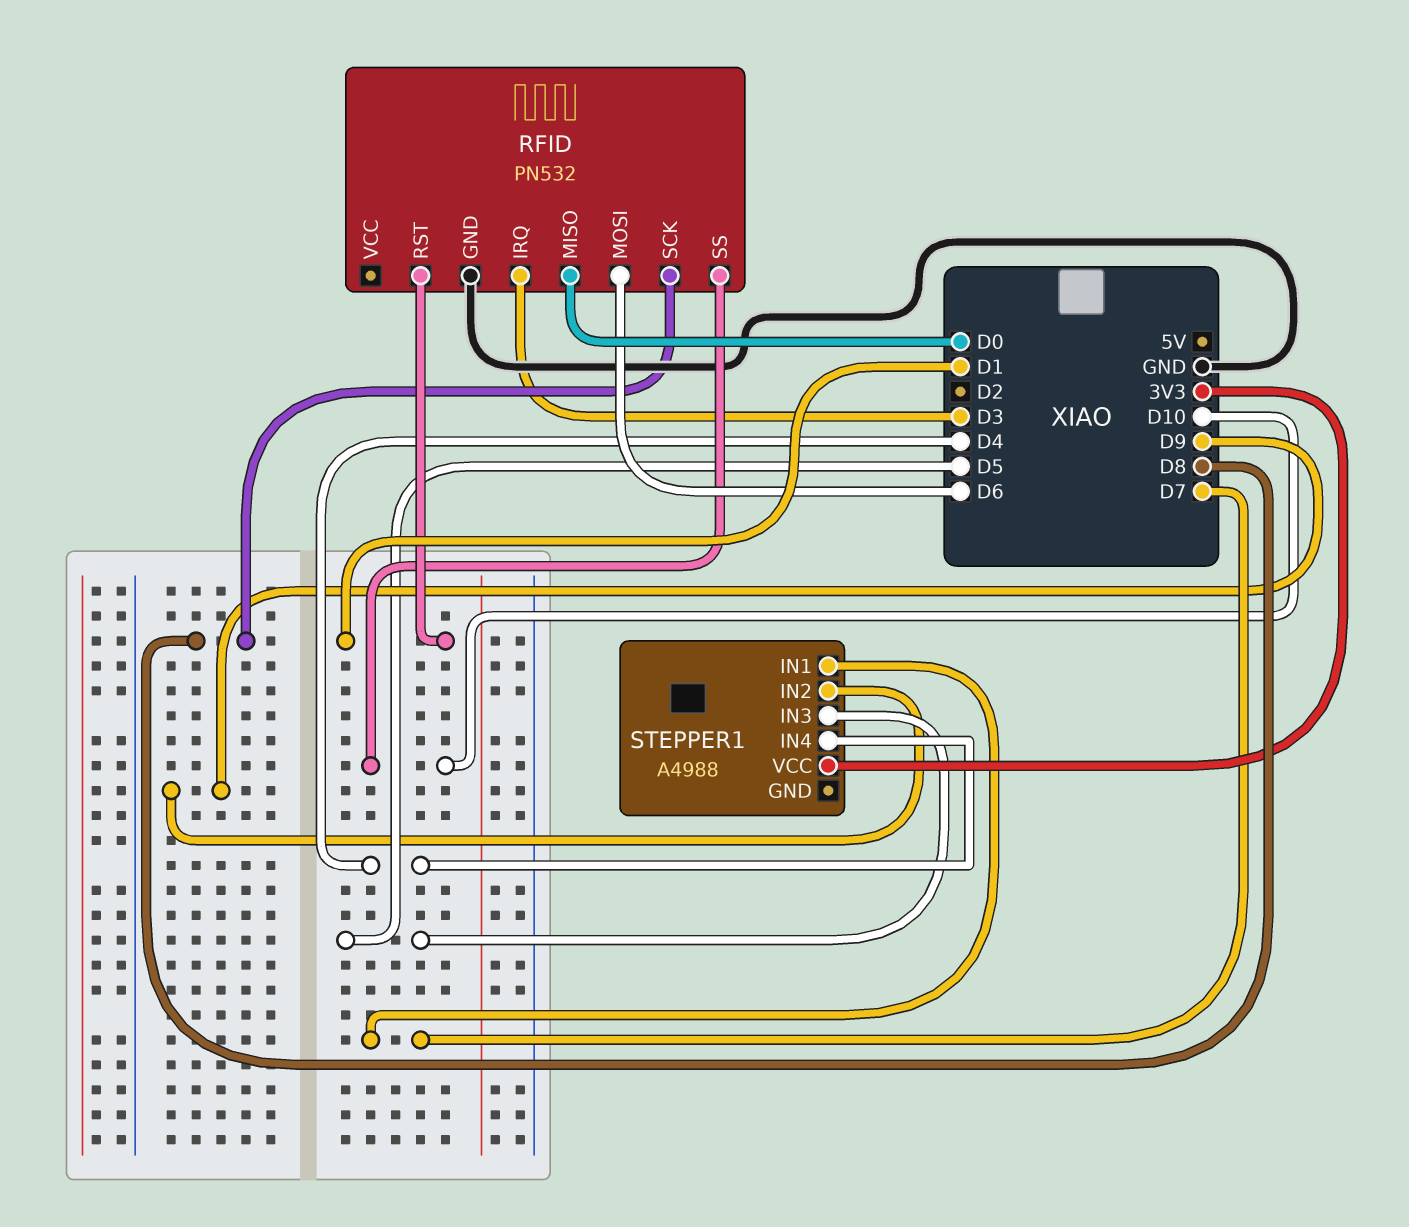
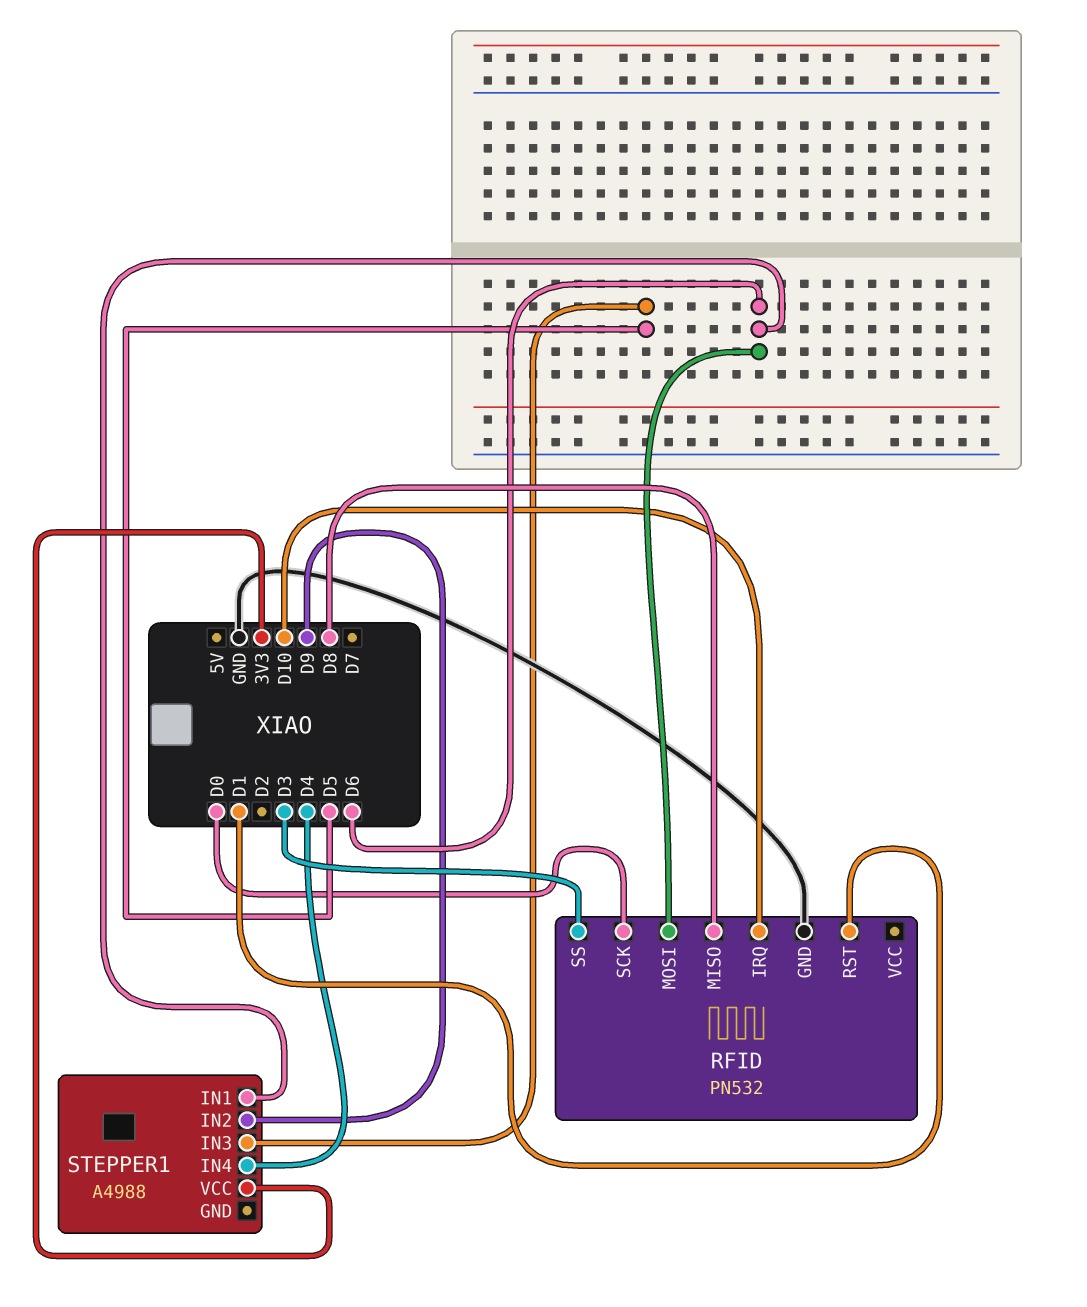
RFID pin IRQ: D3 -> D10
RFID pin MISO: D0 -> D8
RFID pin SCK: D8 -> D0
RFID pin SS: D10 -> D3
STEPPER1 pin IN1: D7 -> D6

